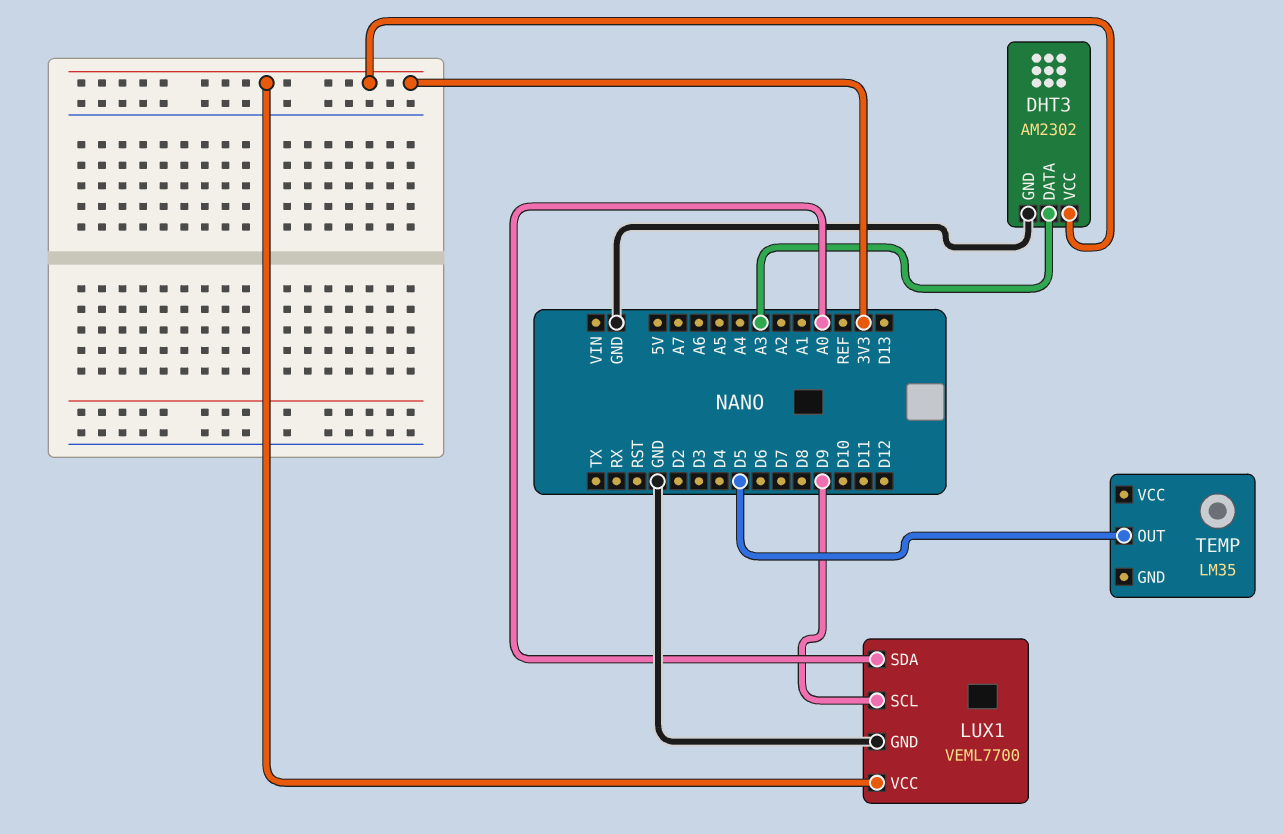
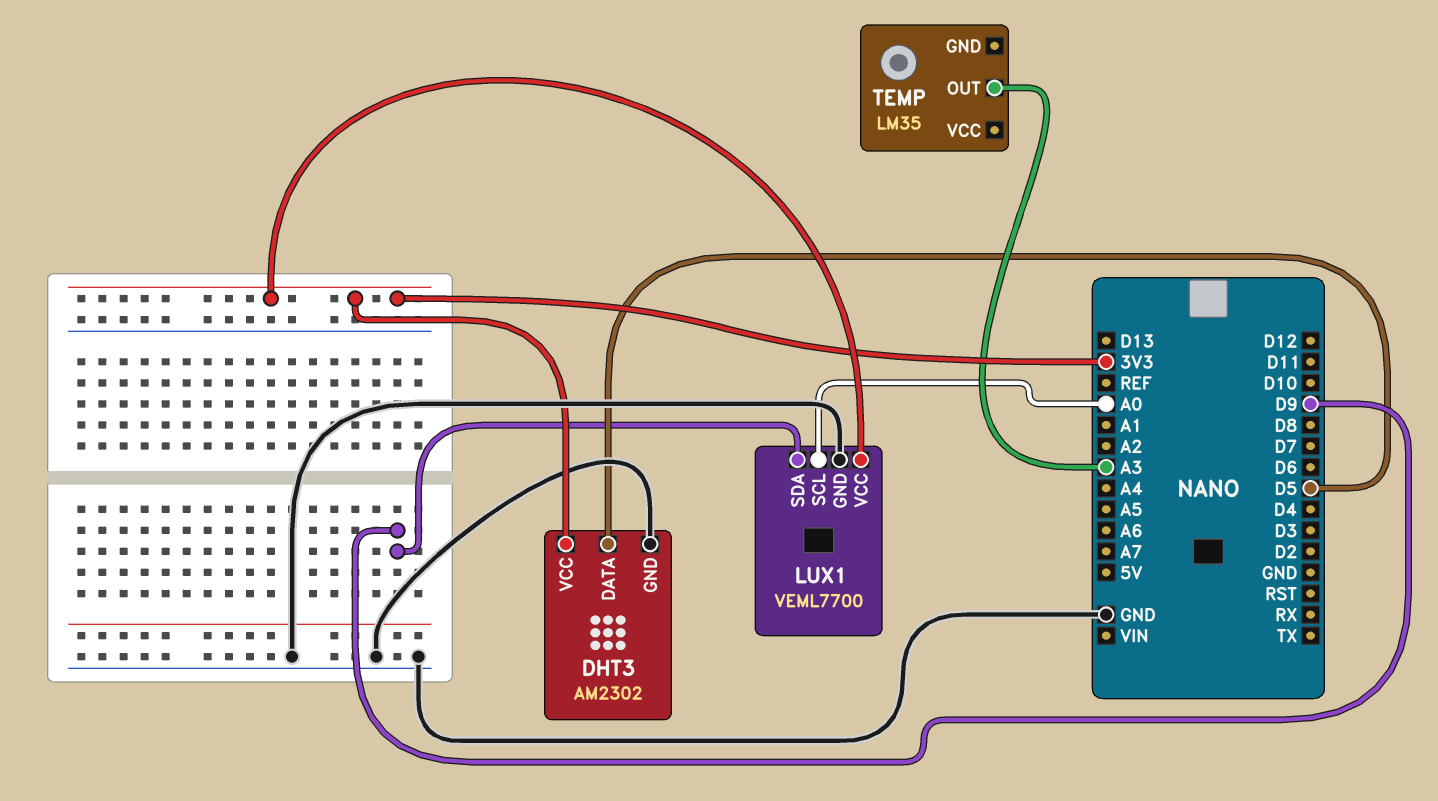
DHT3 pin DATA: A3 -> D5
LUX1 pin SCL: D9 -> A0
LUX1 pin SDA: A0 -> D9
TEMP pin OUT: D5 -> A3

